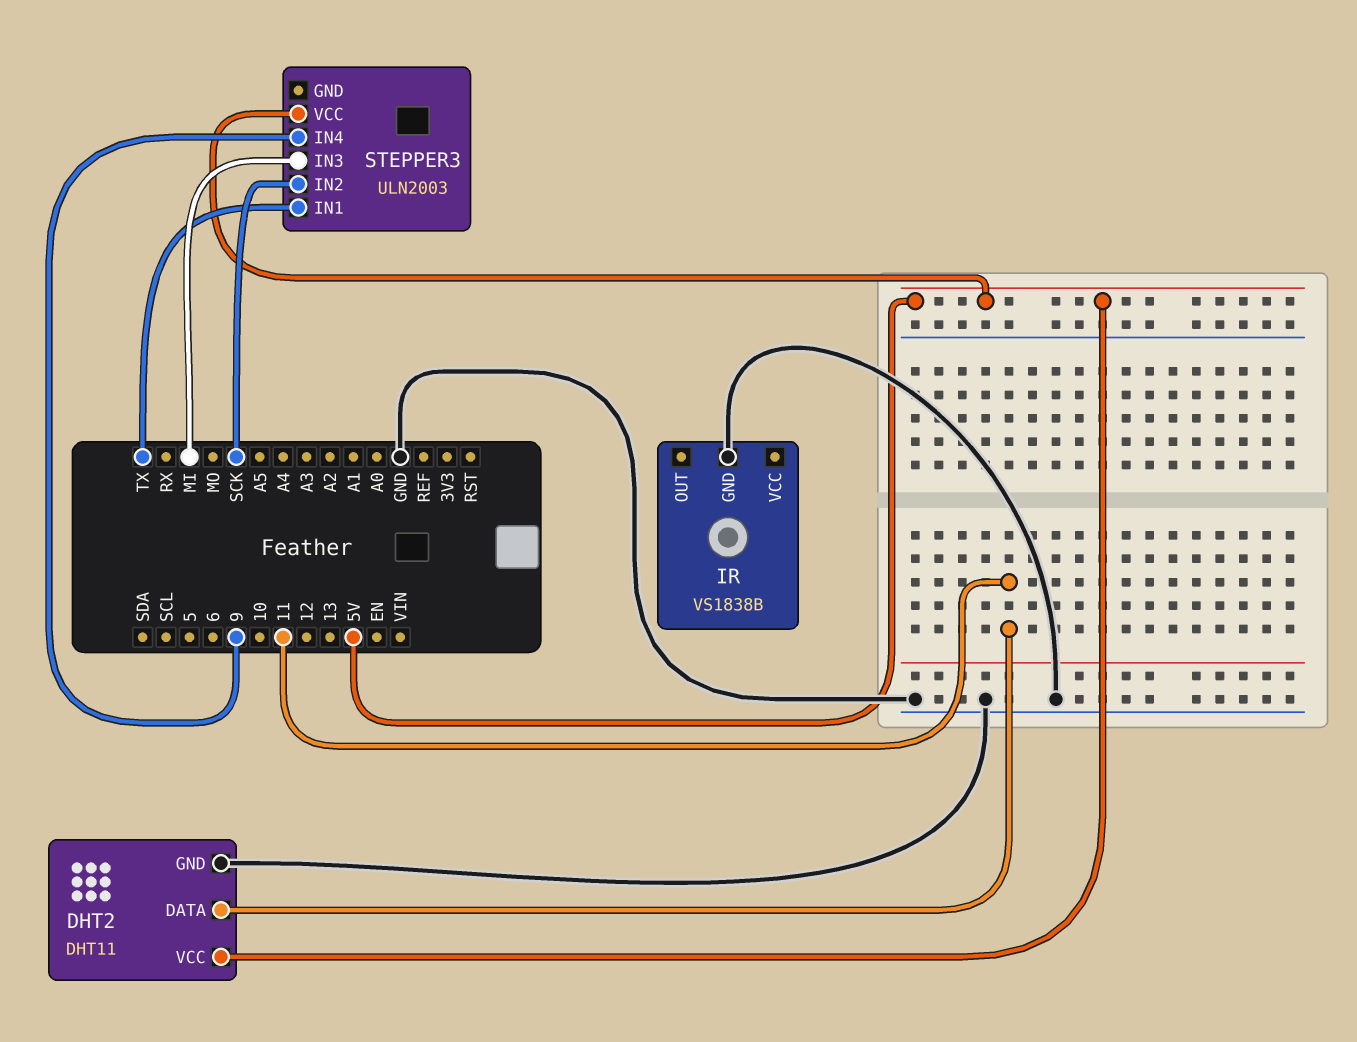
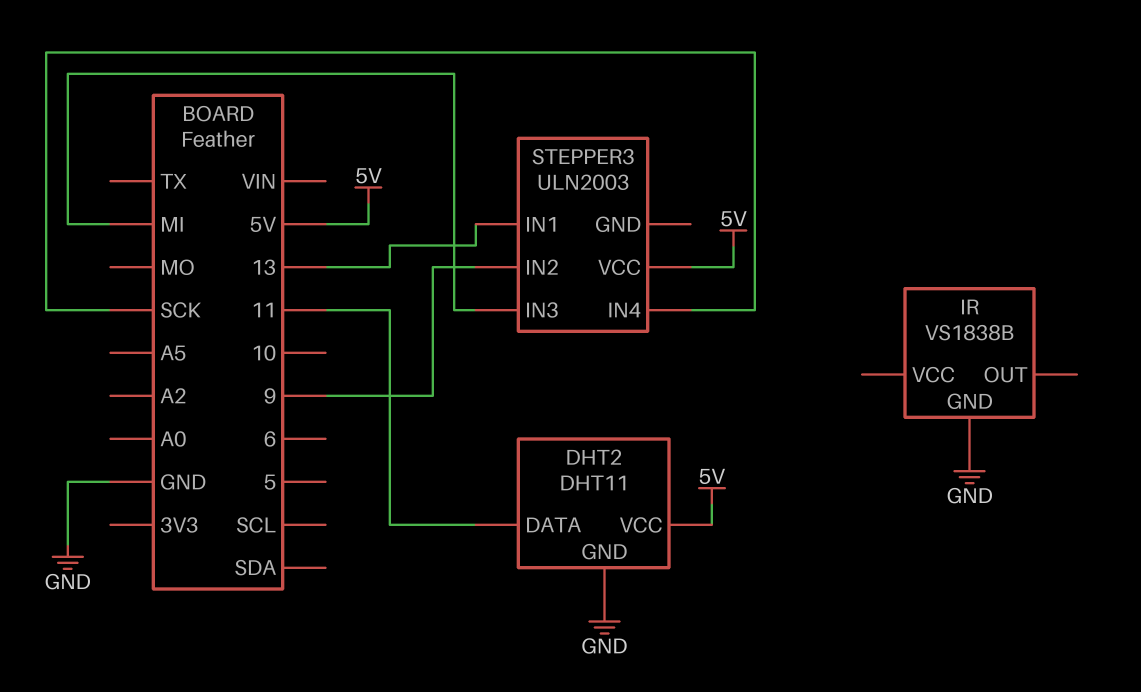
STEPPER3 pin IN1: TX -> 13
STEPPER3 pin IN2: SCK -> 9
STEPPER3 pin IN4: 9 -> SCK

